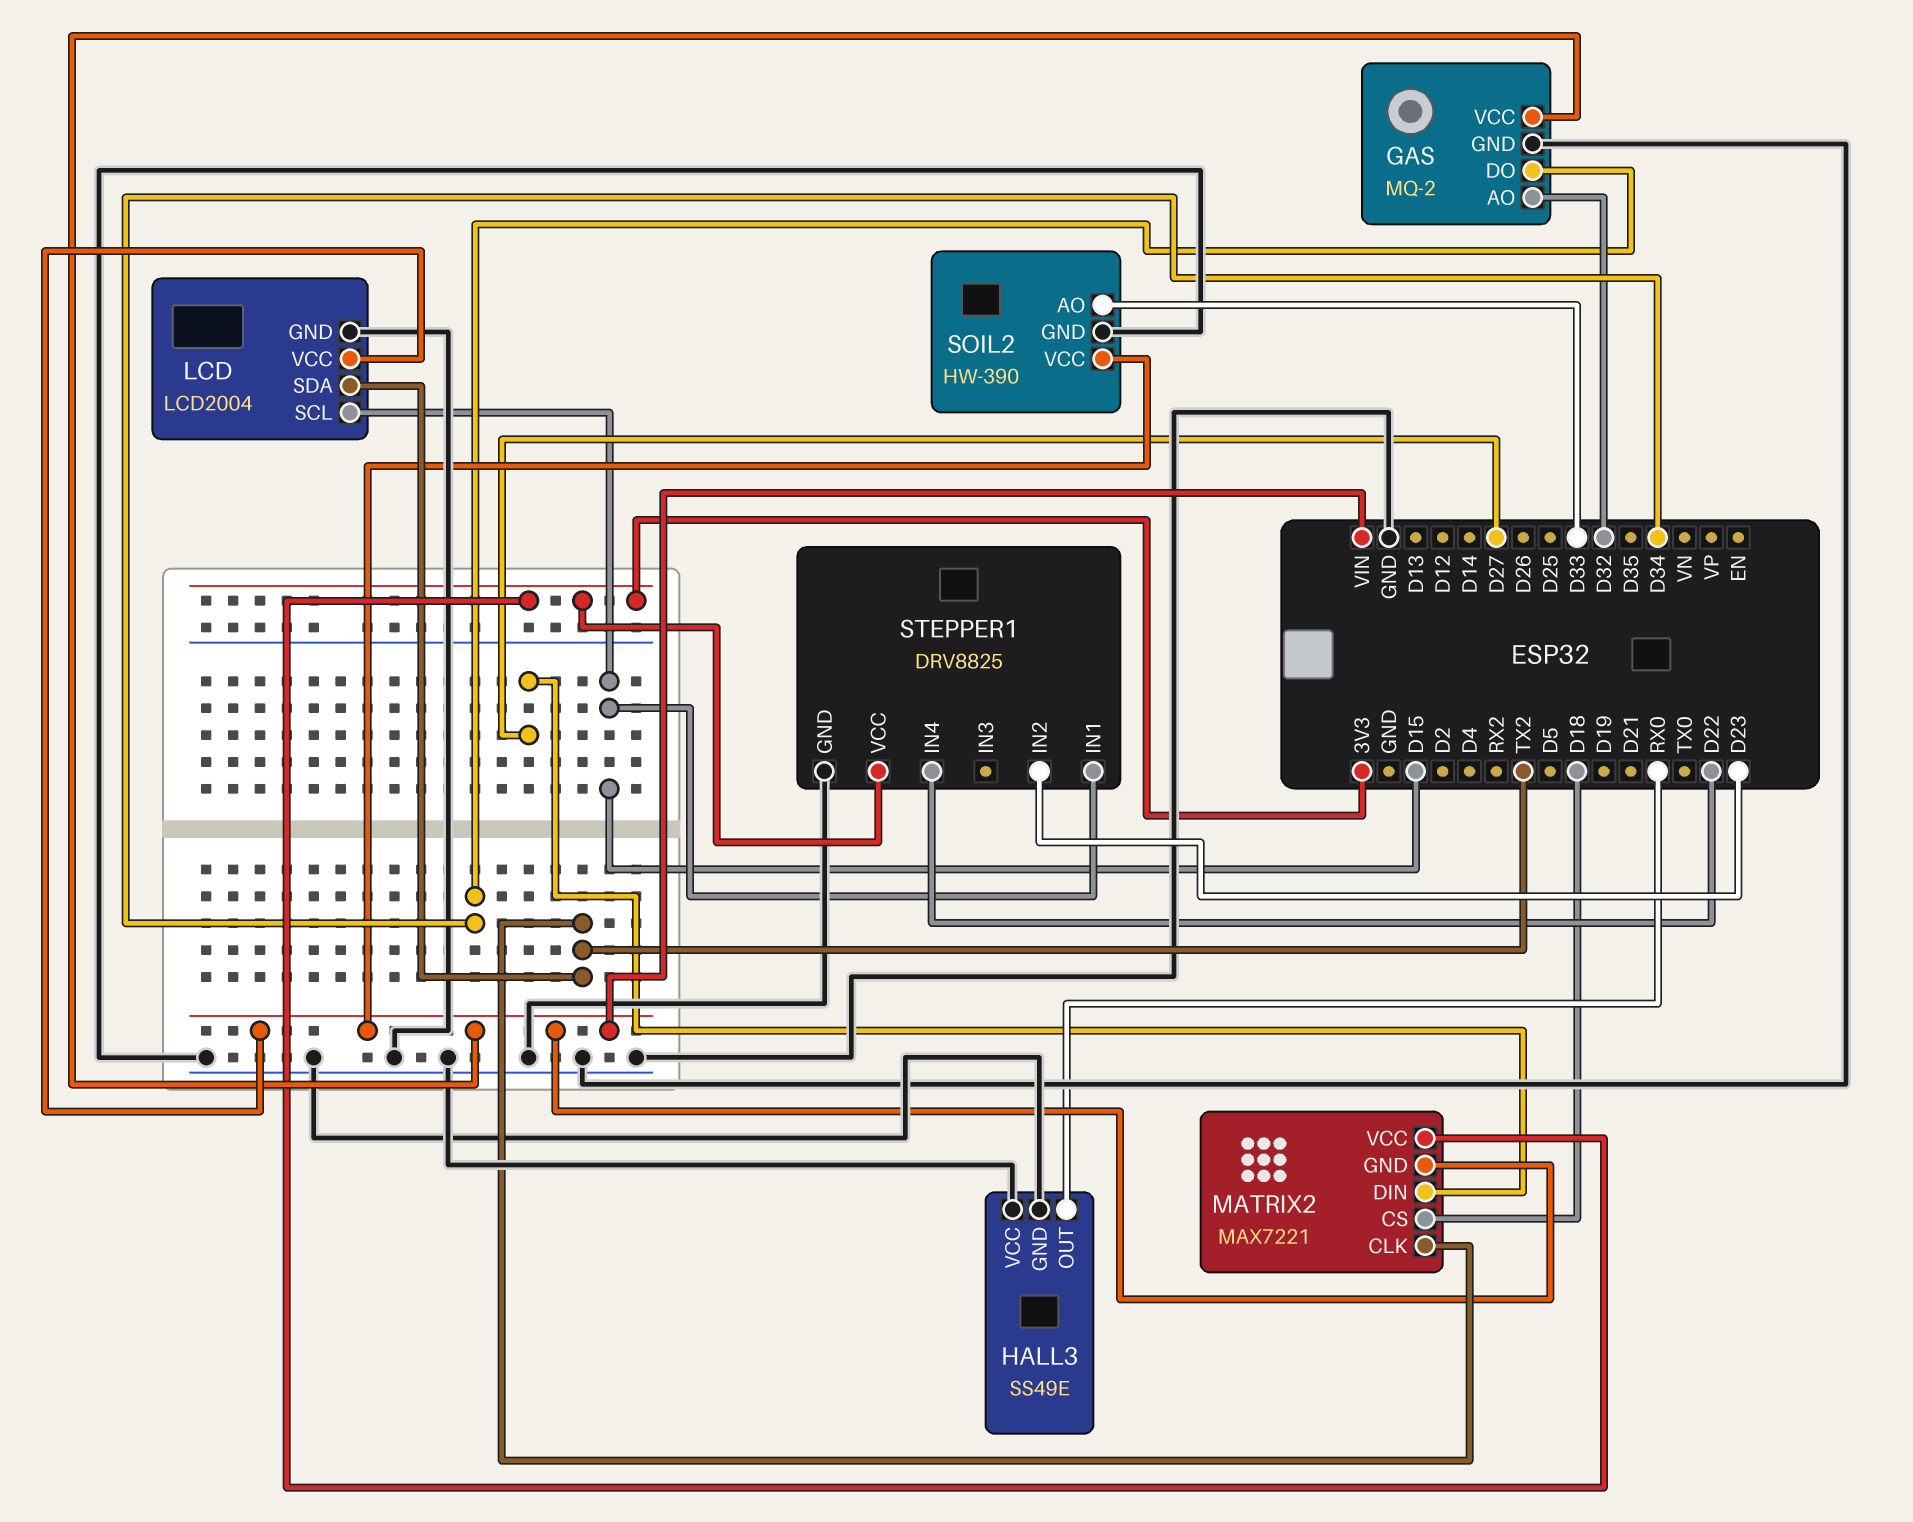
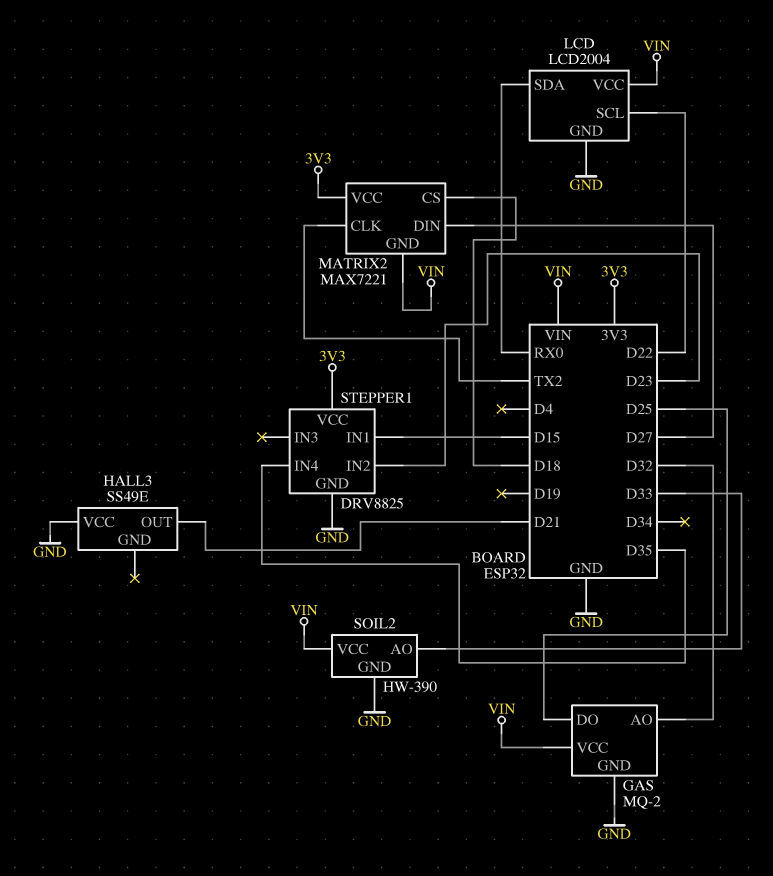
GAS pin DO: D34 -> D25
HALL3 pin GND: GND -> none
HALL3 pin OUT: RX0 -> D21
LCD pin SCL: D15 -> D22
LCD pin SDA: TX2 -> RX0
STEPPER1 pin IN4: D22 -> D35

